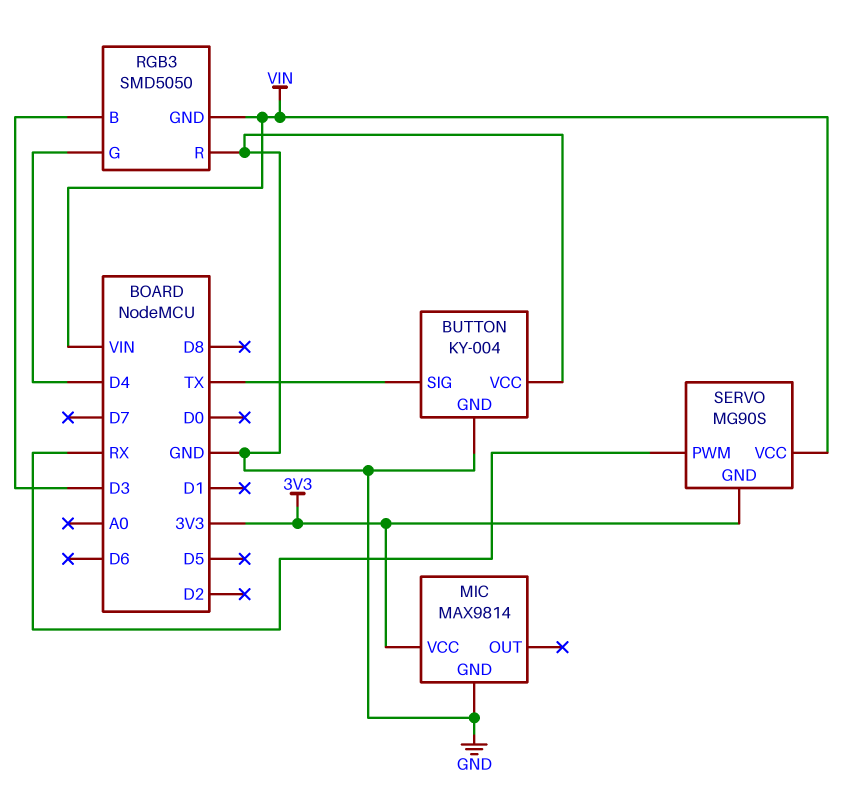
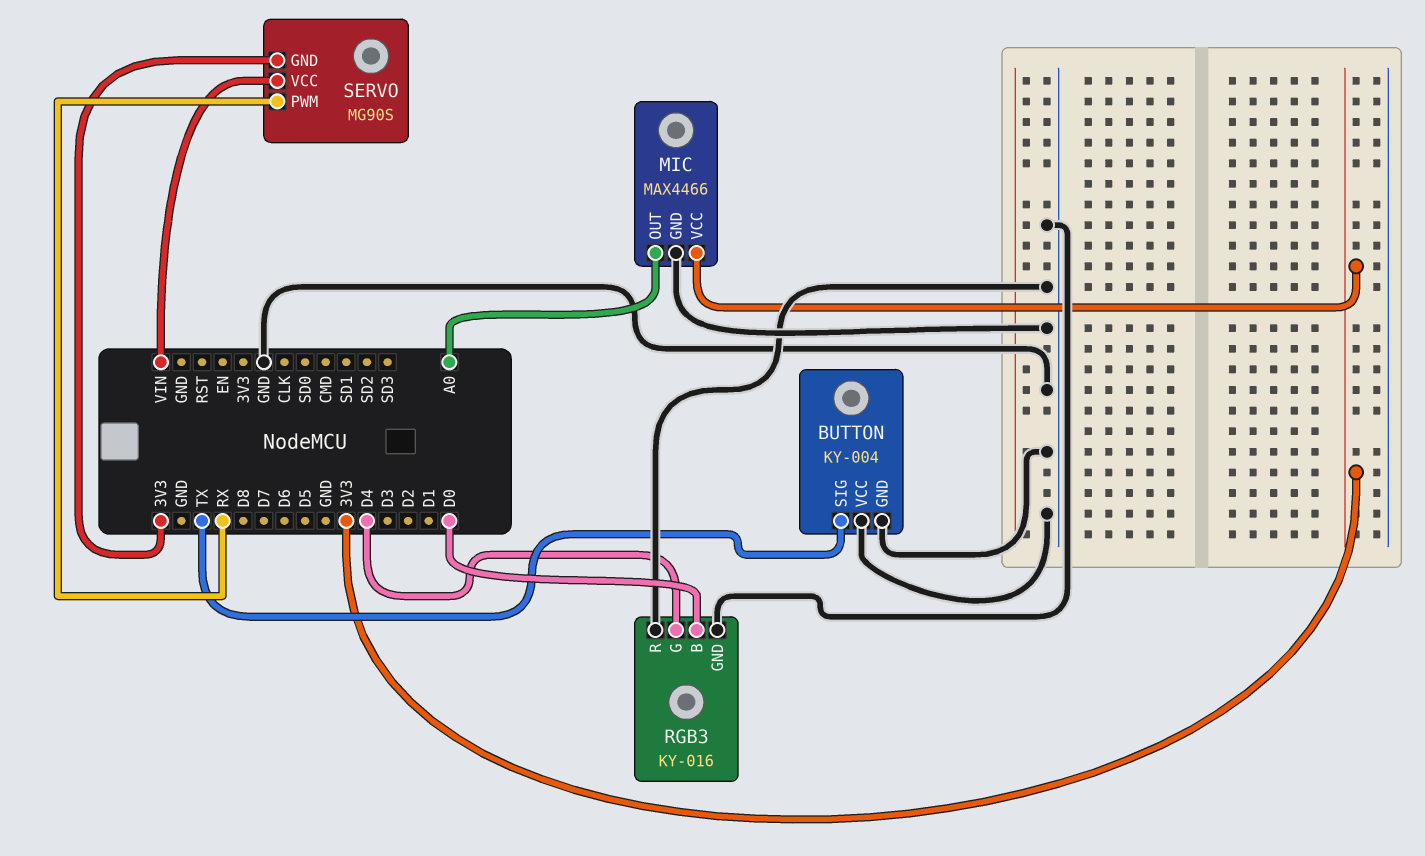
MIC: MAX9814 -> MAX4466
MIC pin OUT: none -> A0
RGB3: SMD5050 -> KY-016
RGB3 pin B: D3 -> D0
RGB3 pin GND: VIN -> GND

